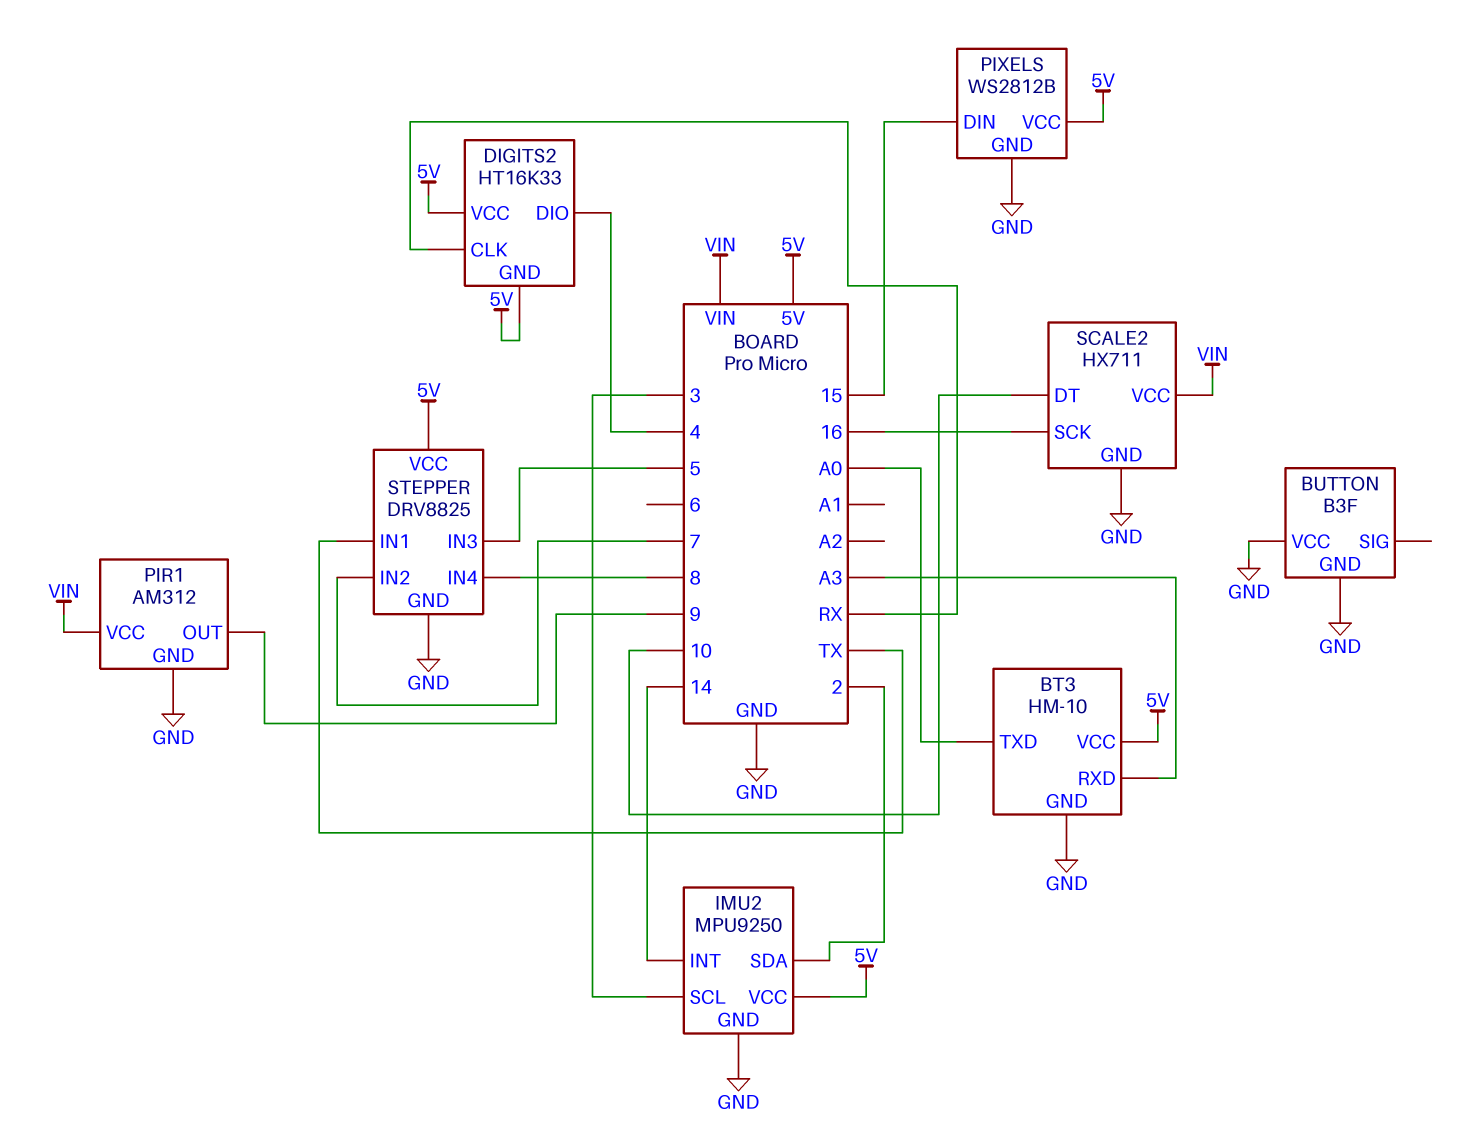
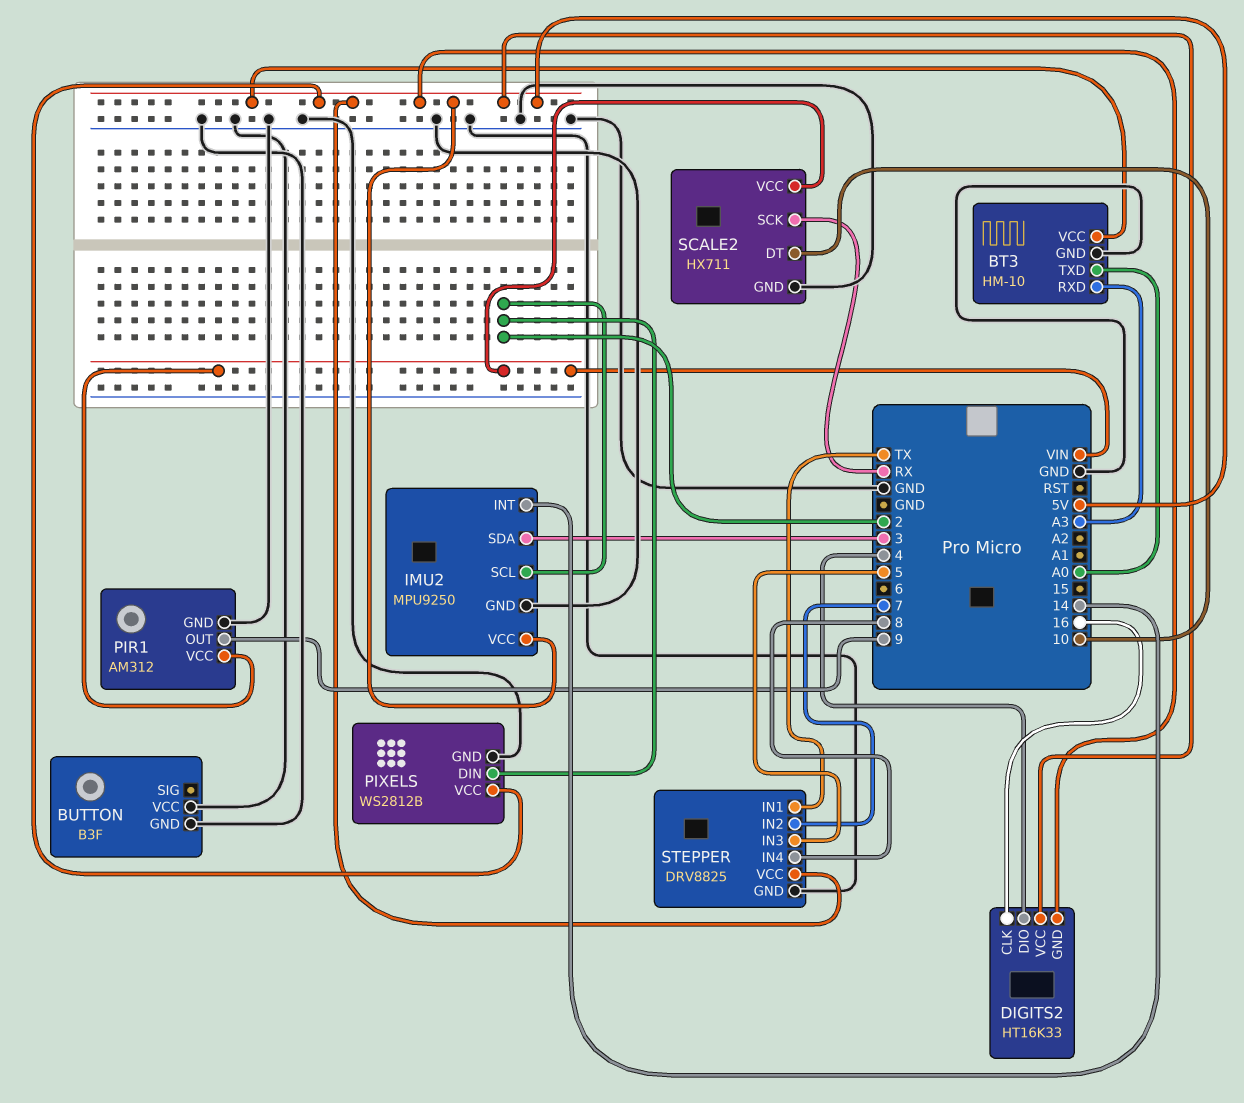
DIGITS2 pin CLK: RX -> 16
IMU2 pin SCL: 3 -> 2
IMU2 pin SDA: 2 -> 3
PIXELS pin DIN: 15 -> 2
SCALE2 pin SCK: 16 -> RX

